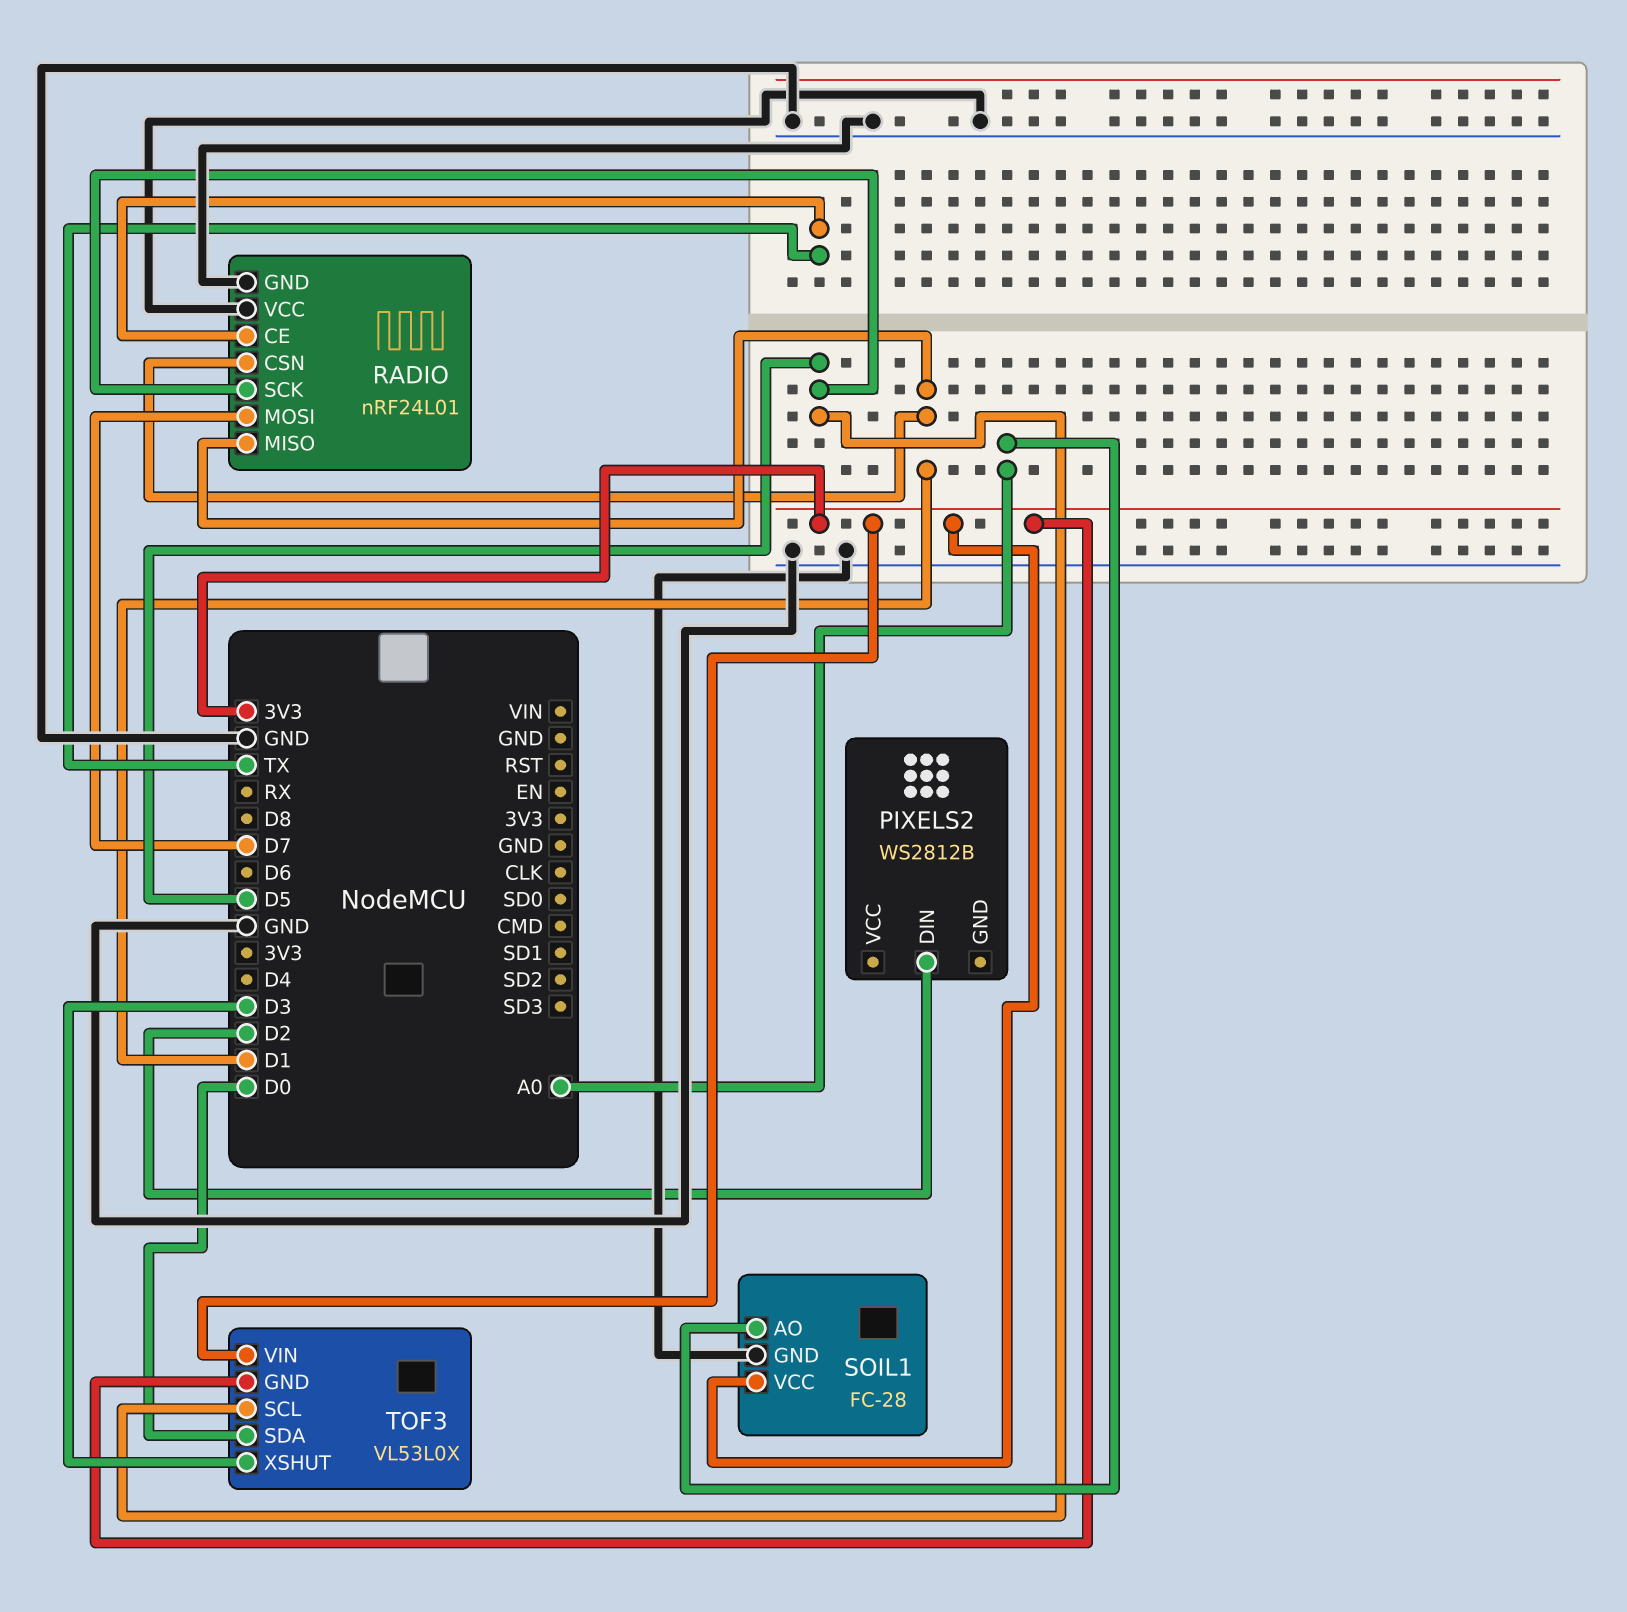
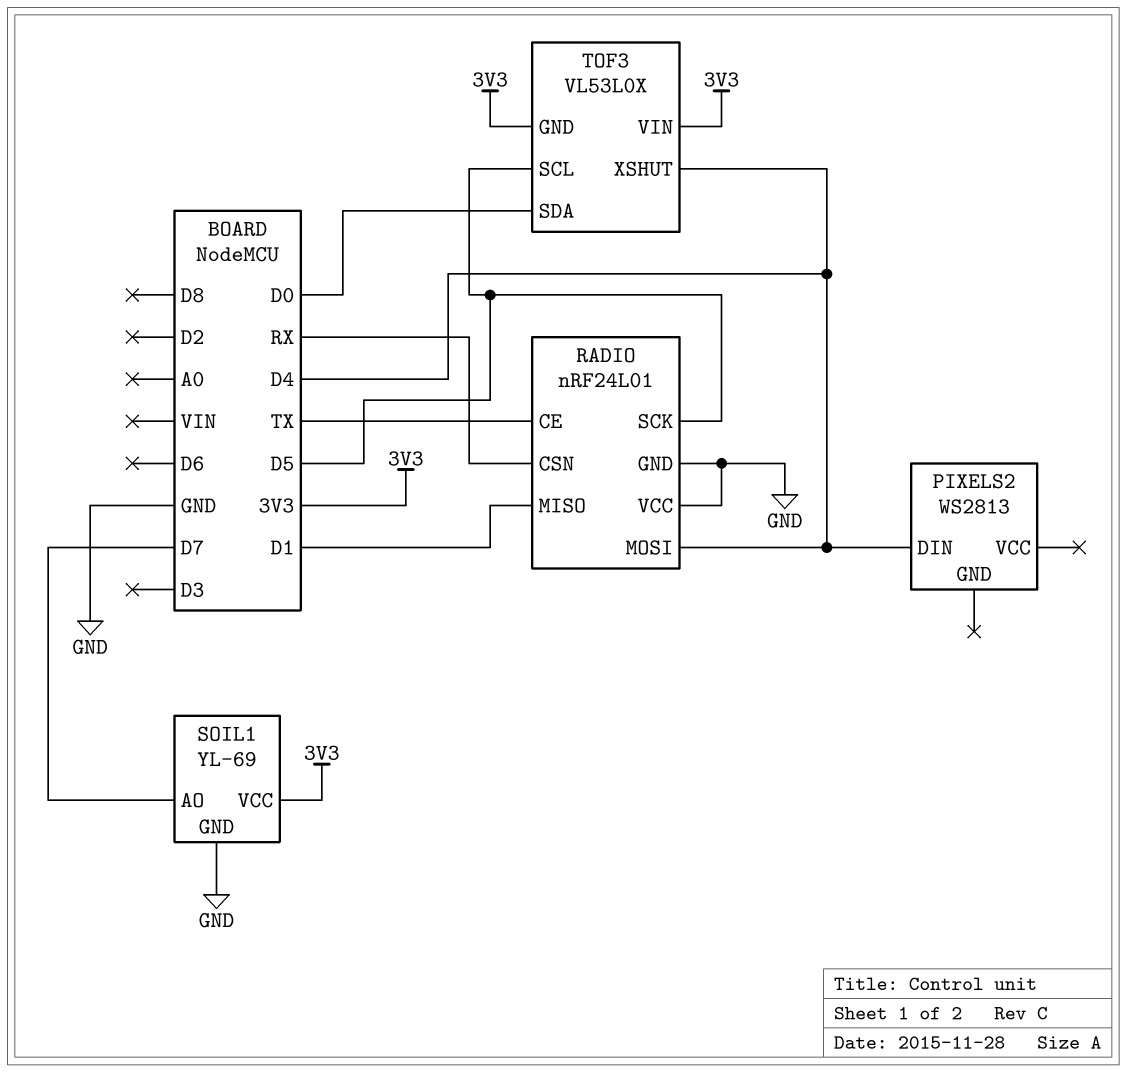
PIXELS2: WS2812B -> WS2813
PIXELS2 pin DIN: D2 -> D4
RADIO pin CSN: D1 -> RX
RADIO pin MOSI: D7 -> D4
SOIL1: FC-28 -> YL-69
SOIL1 pin AO: A0 -> D7
TOF3 pin XSHUT: D3 -> D4

